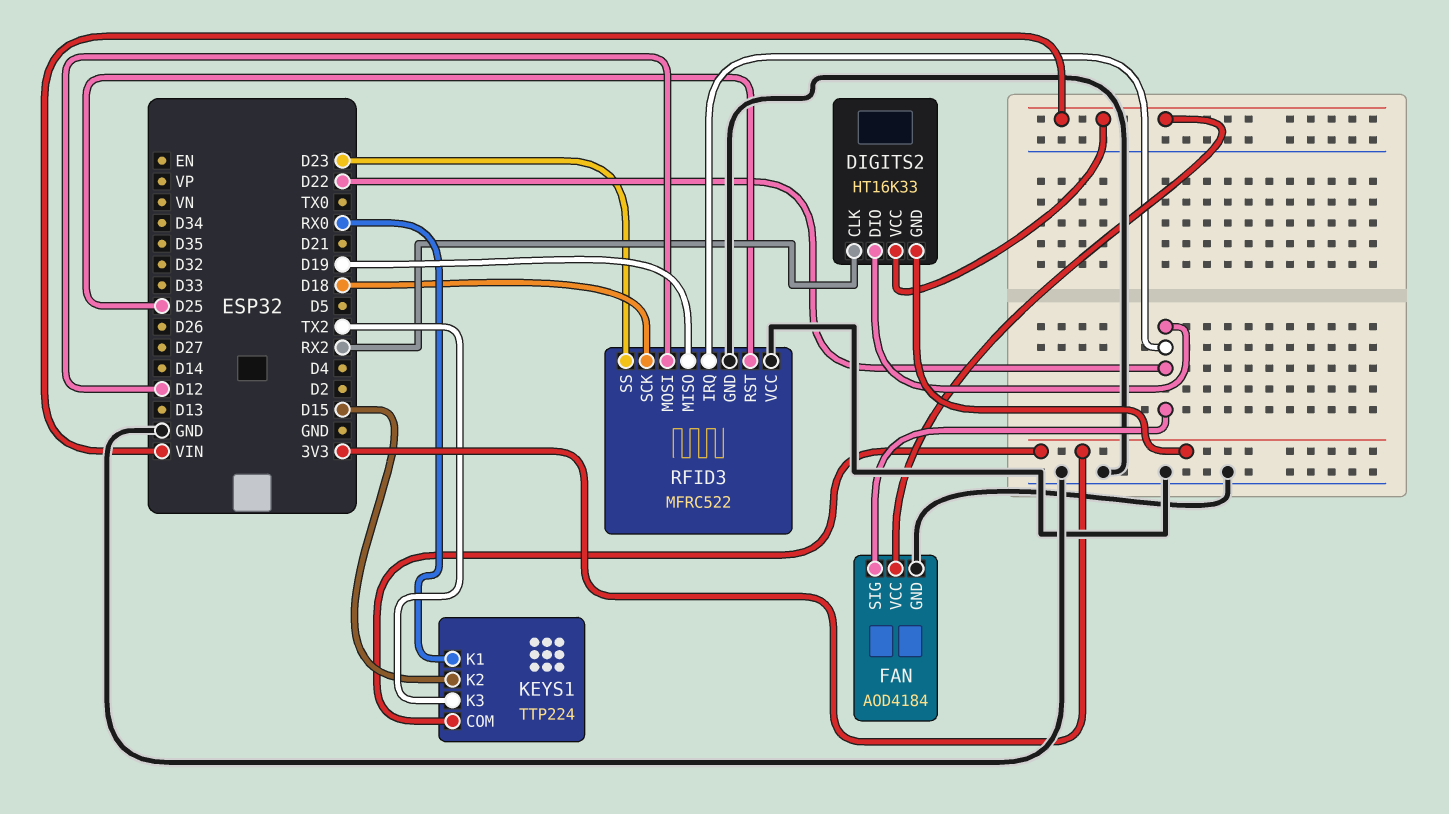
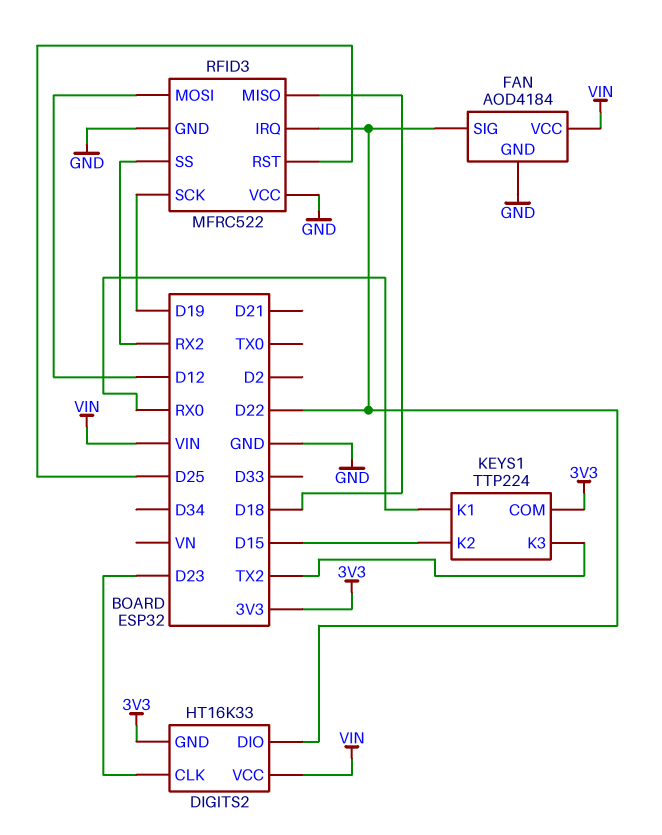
DIGITS2 pin CLK: RX2 -> D23
RFID3 pin MISO: D19 -> D18
RFID3 pin SCK: D18 -> D19
RFID3 pin SS: D23 -> RX2

